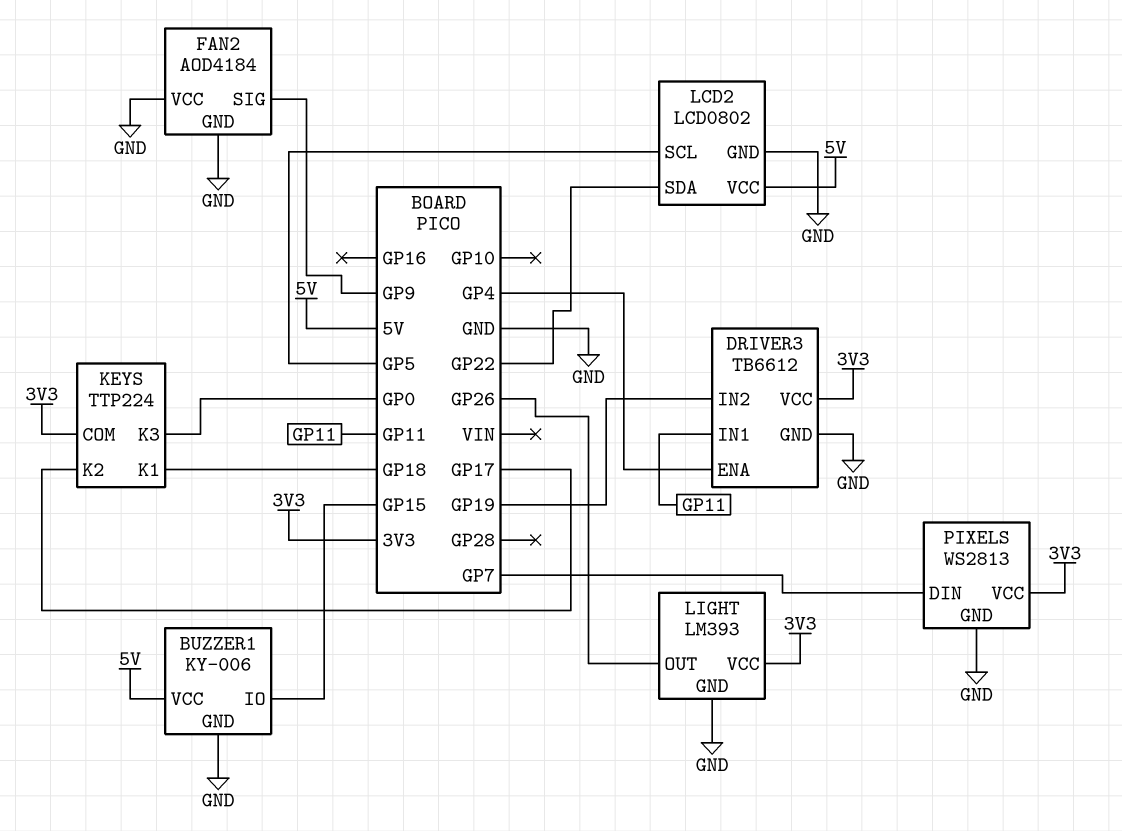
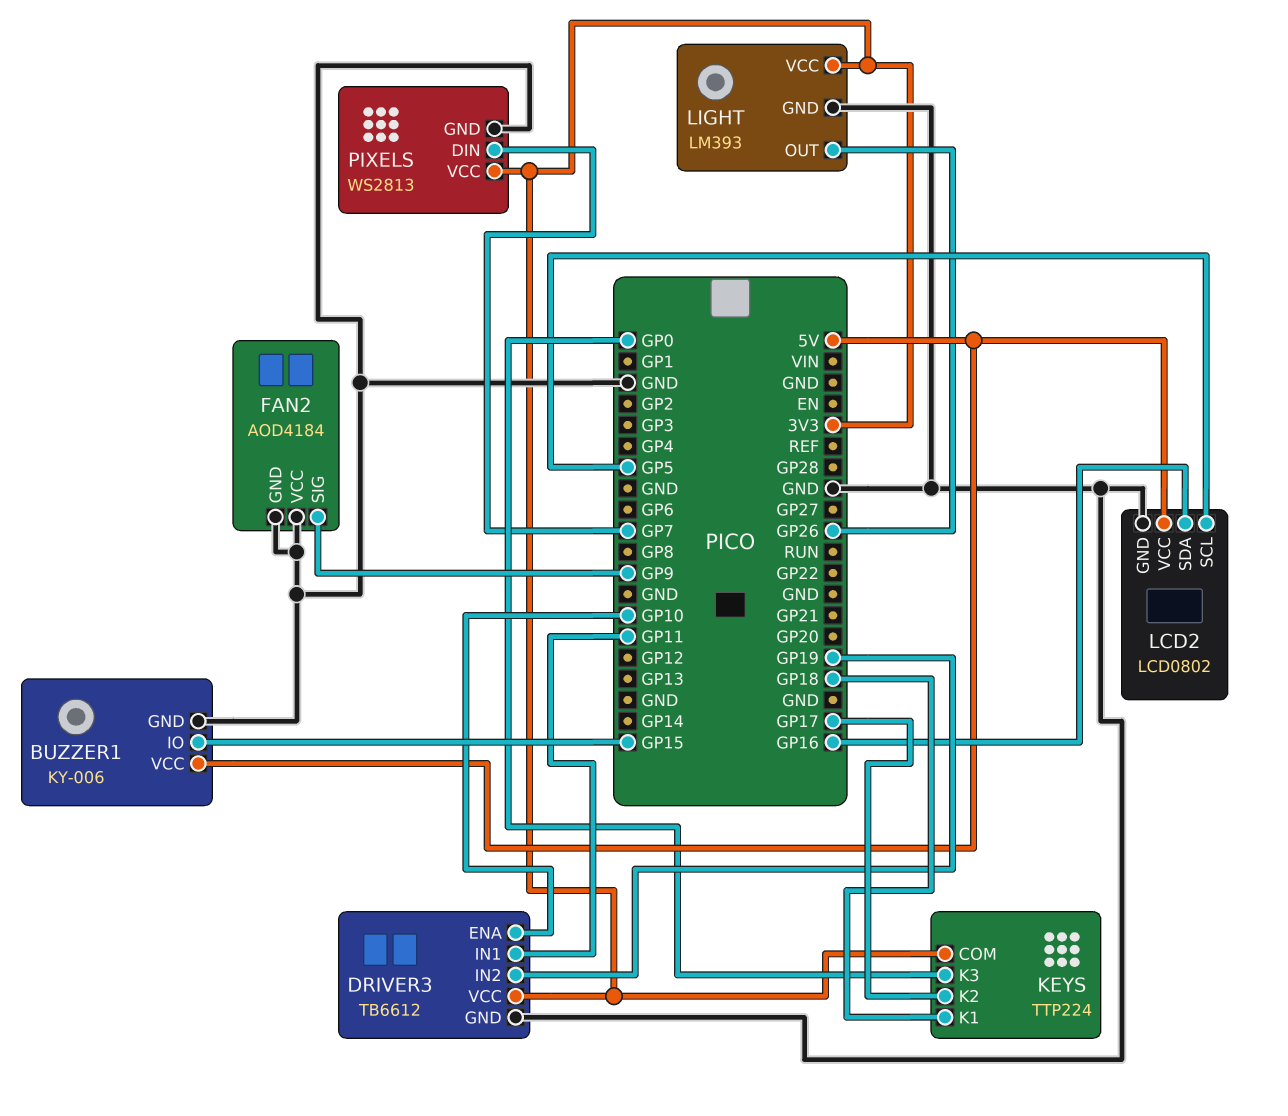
DRIVER3 pin ENA: GP4 -> GP10
LCD2 pin SDA: GP22 -> GP16

